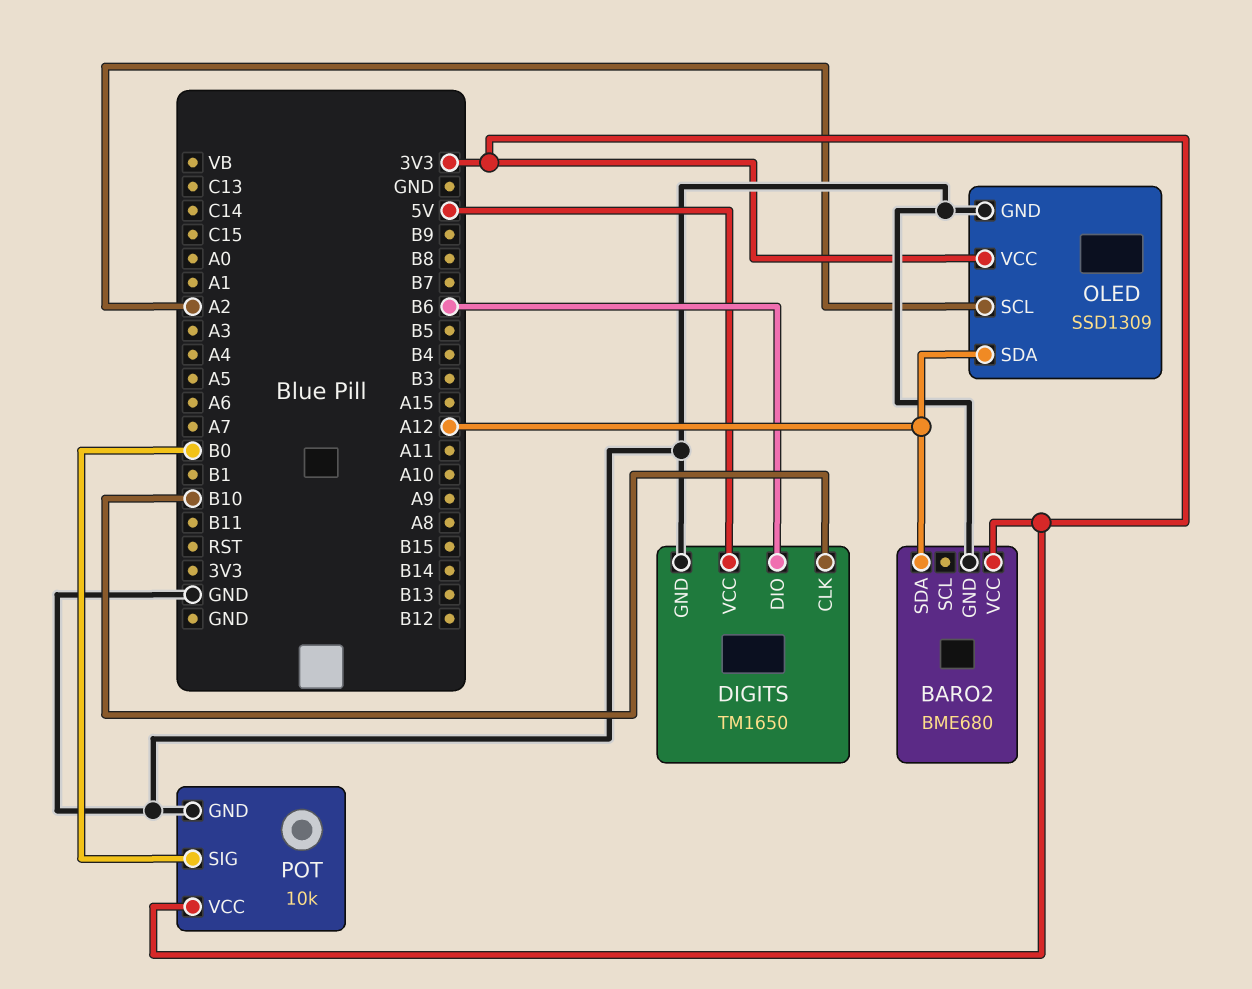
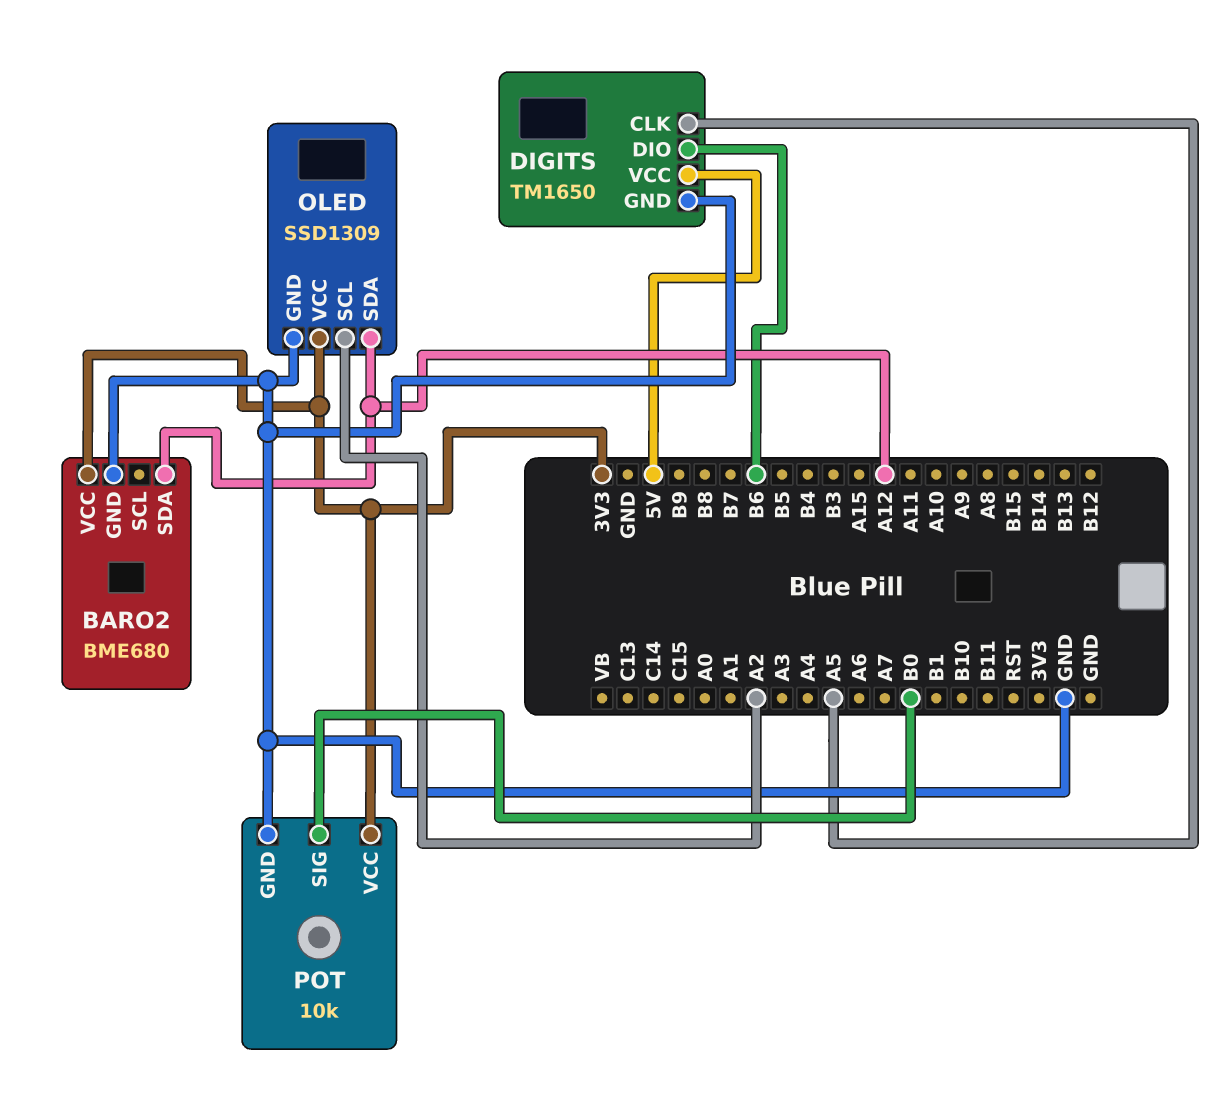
DIGITS pin CLK: B10 -> A5

